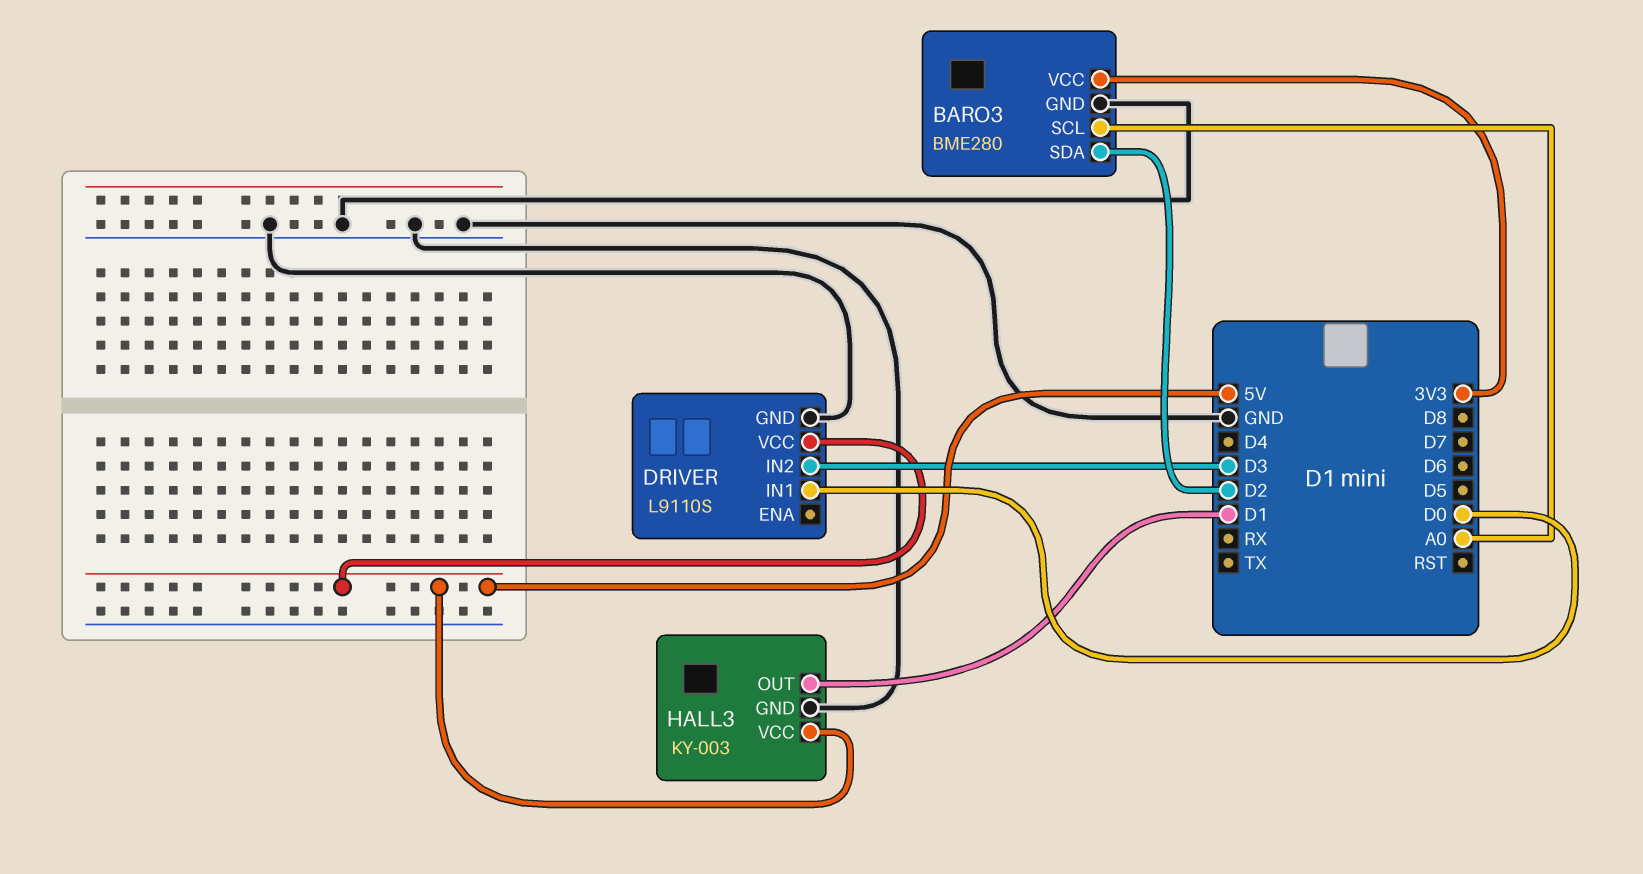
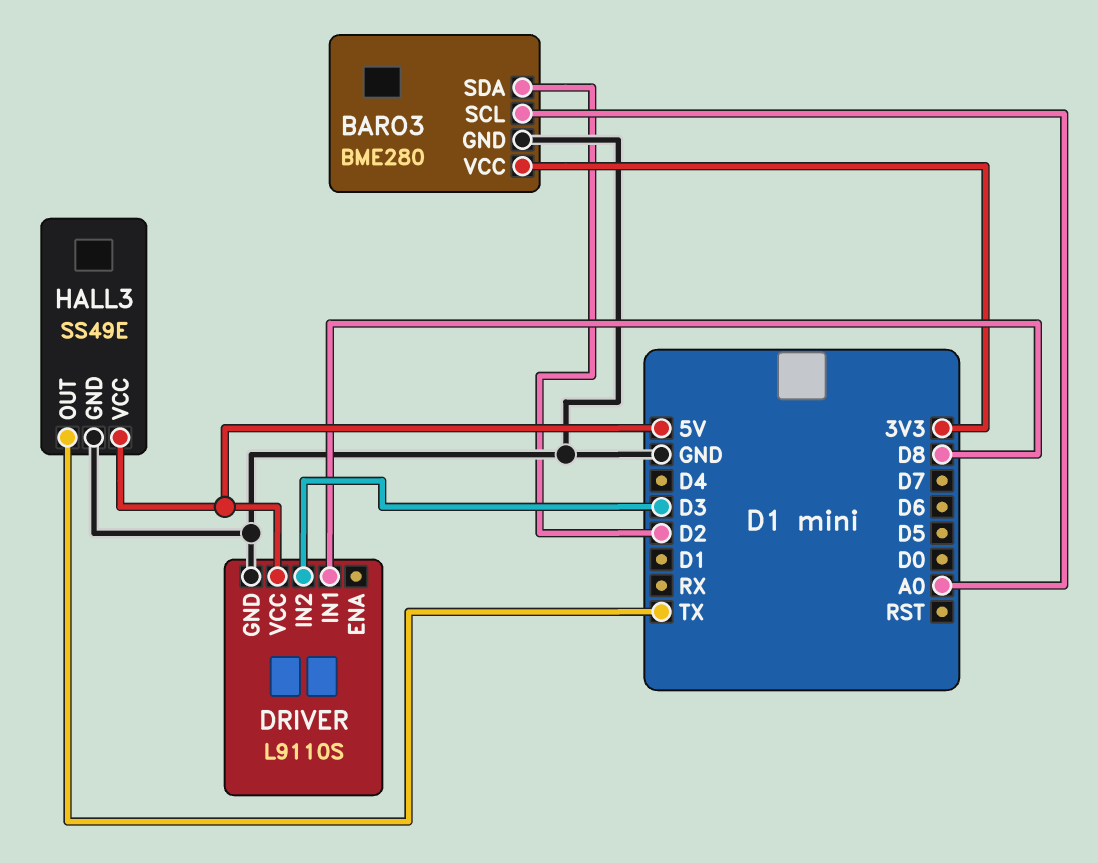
DRIVER pin IN1: D0 -> D8
HALL3: KY-003 -> SS49E
HALL3 pin OUT: D1 -> TX

